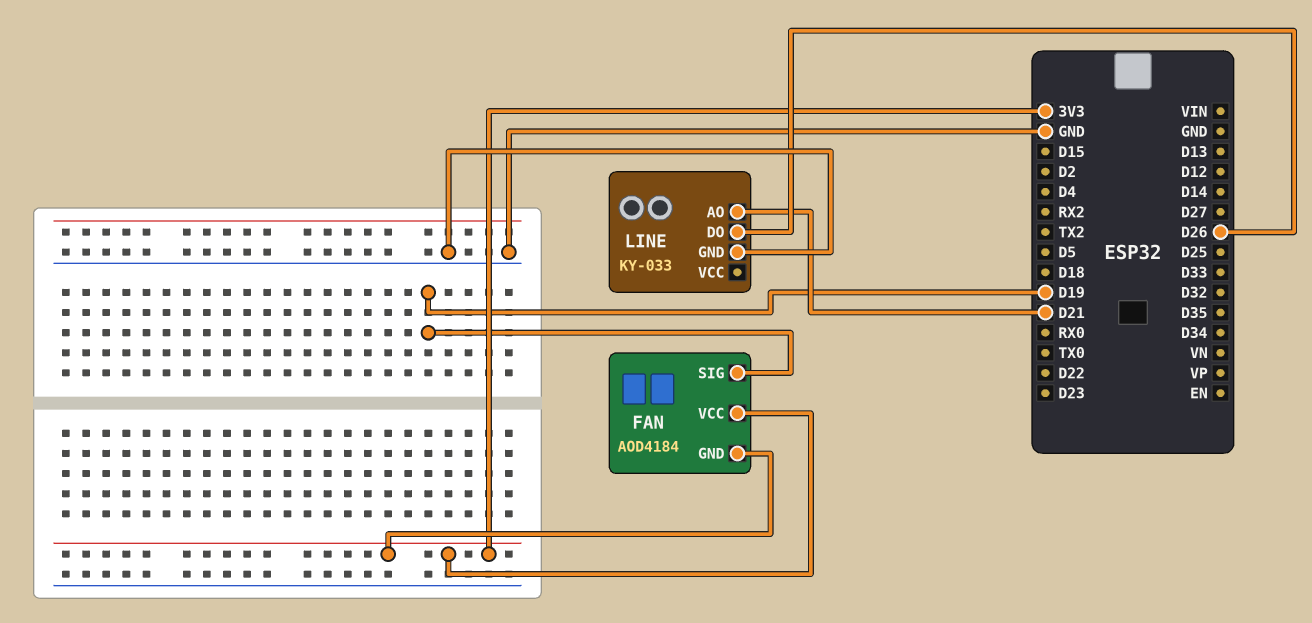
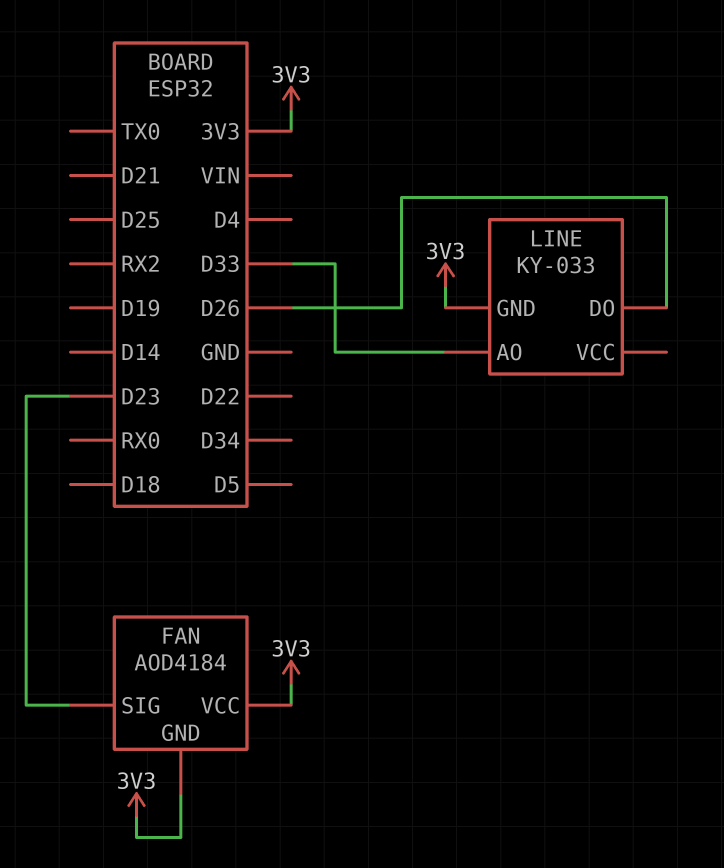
FAN pin SIG: D19 -> D23
LINE pin AO: D21 -> D33
LINE pin GND: GND -> 3V3

